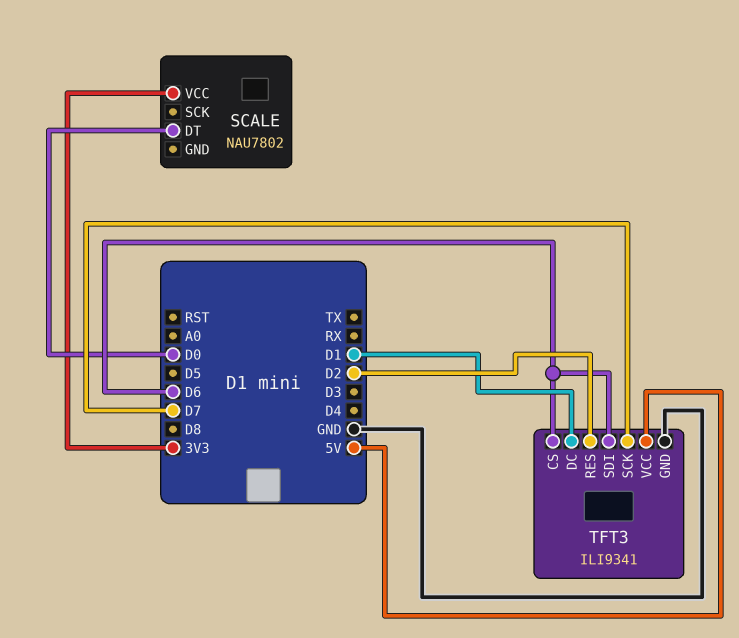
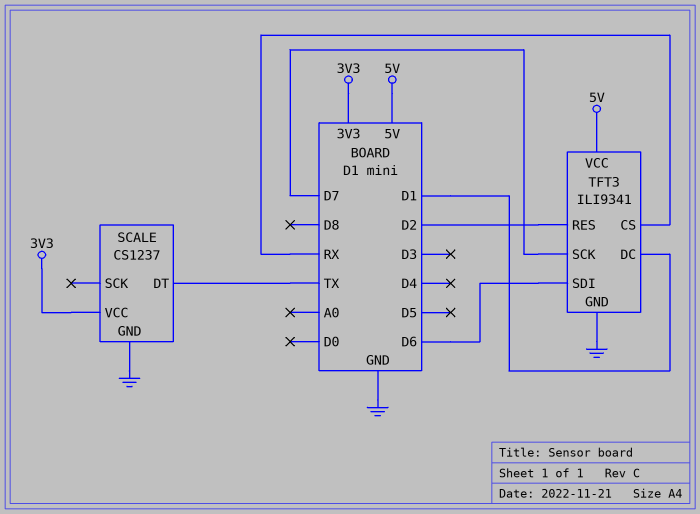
SCALE: NAU7802 -> CS1237
SCALE pin DT: D0 -> TX
SCALE pin GND: none -> GND
TFT3 pin CS: D6 -> RX

